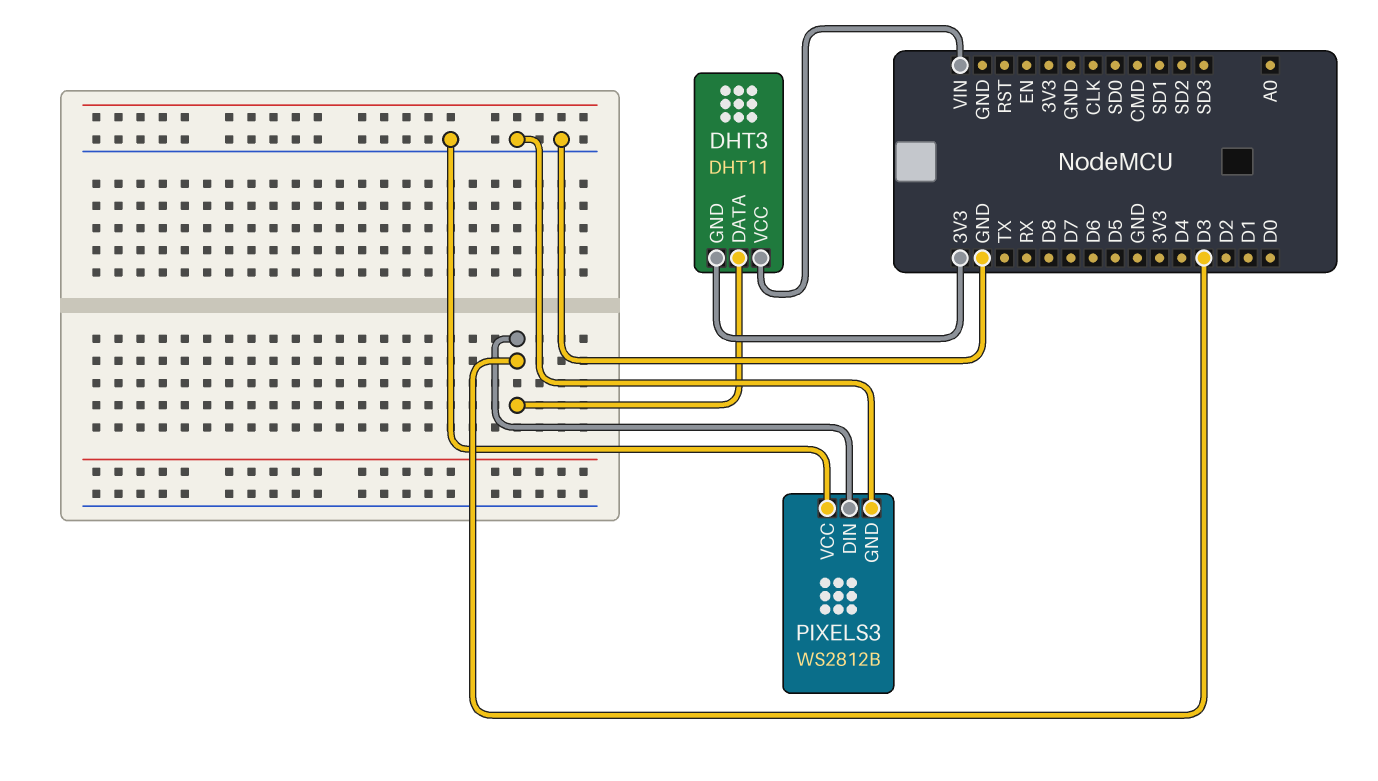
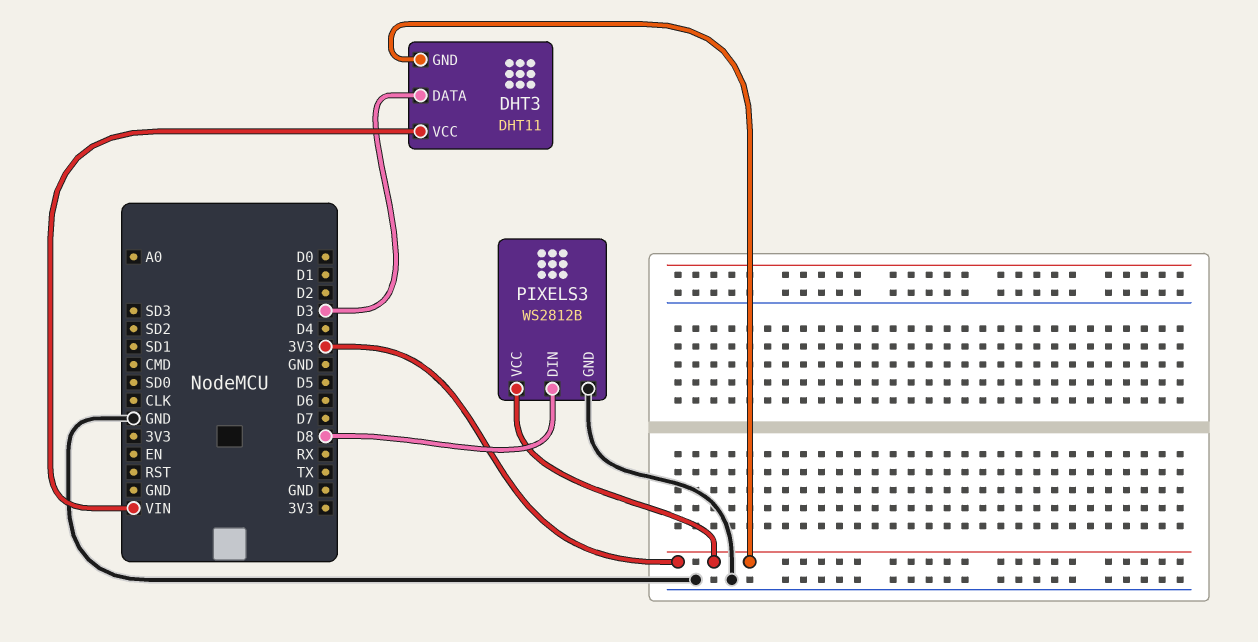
PIXELS3 pin DIN: D3 -> D8
PIXELS3 pin VCC: GND -> 3V3

